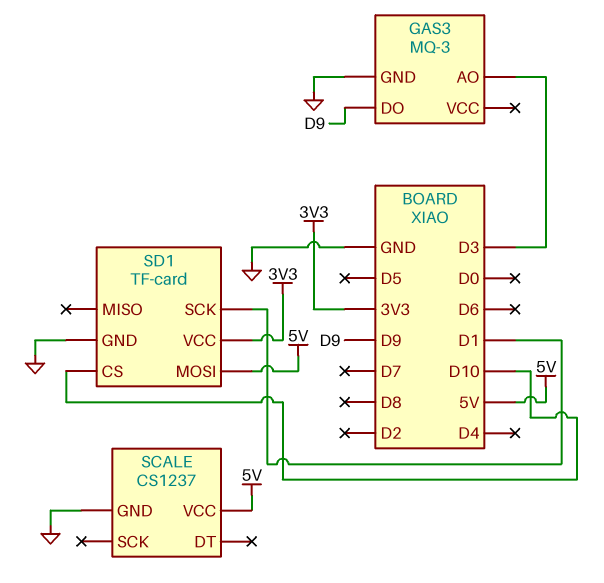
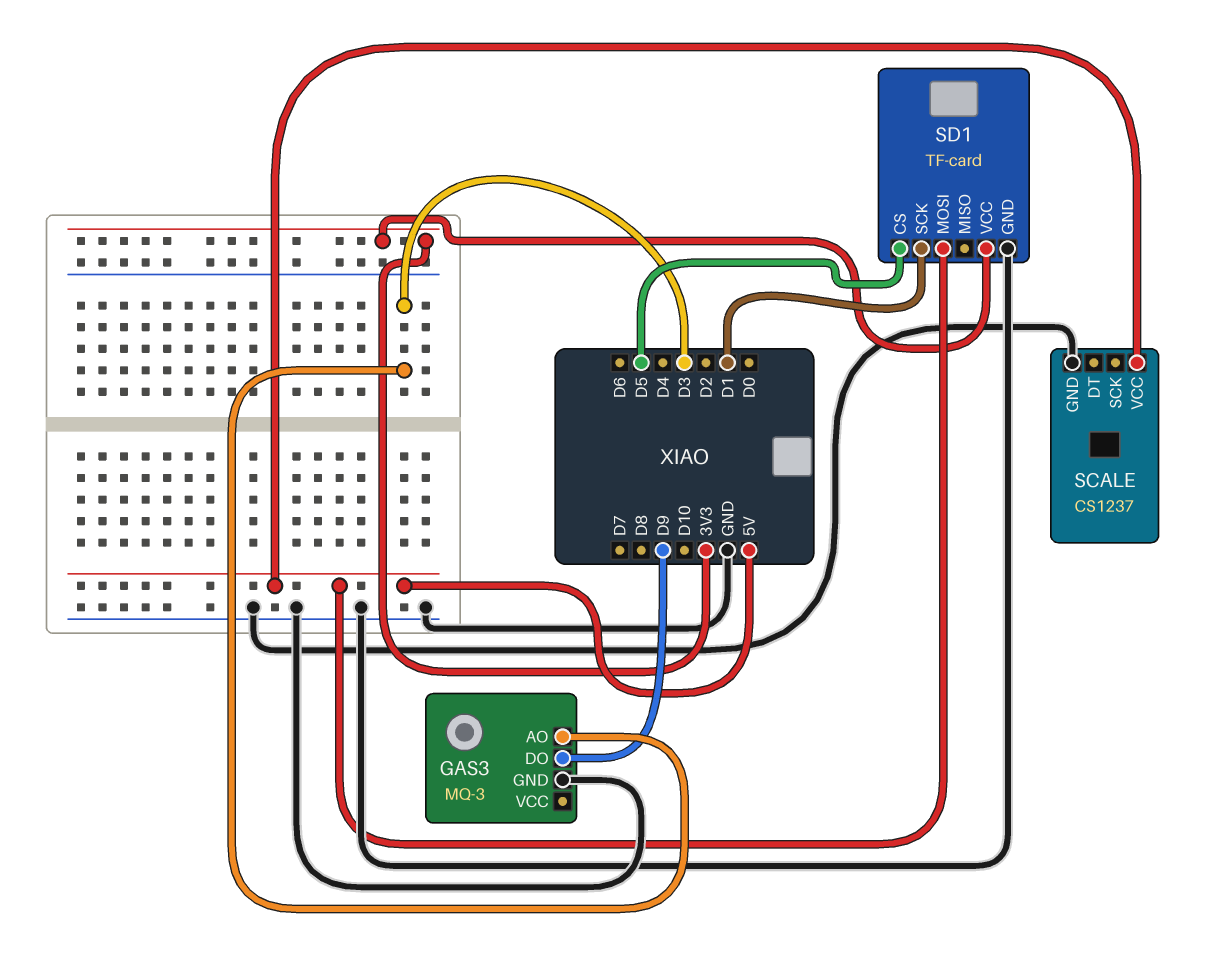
SD1 pin CS: D10 -> D5

